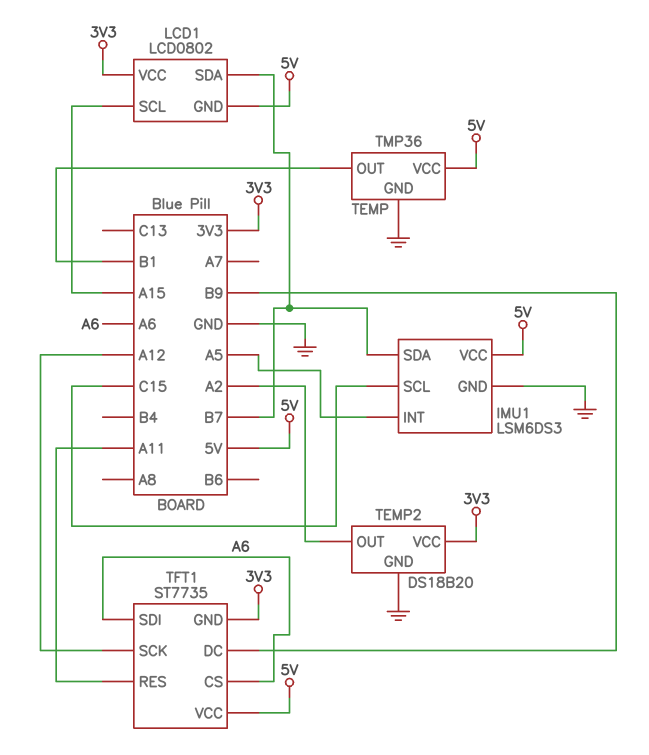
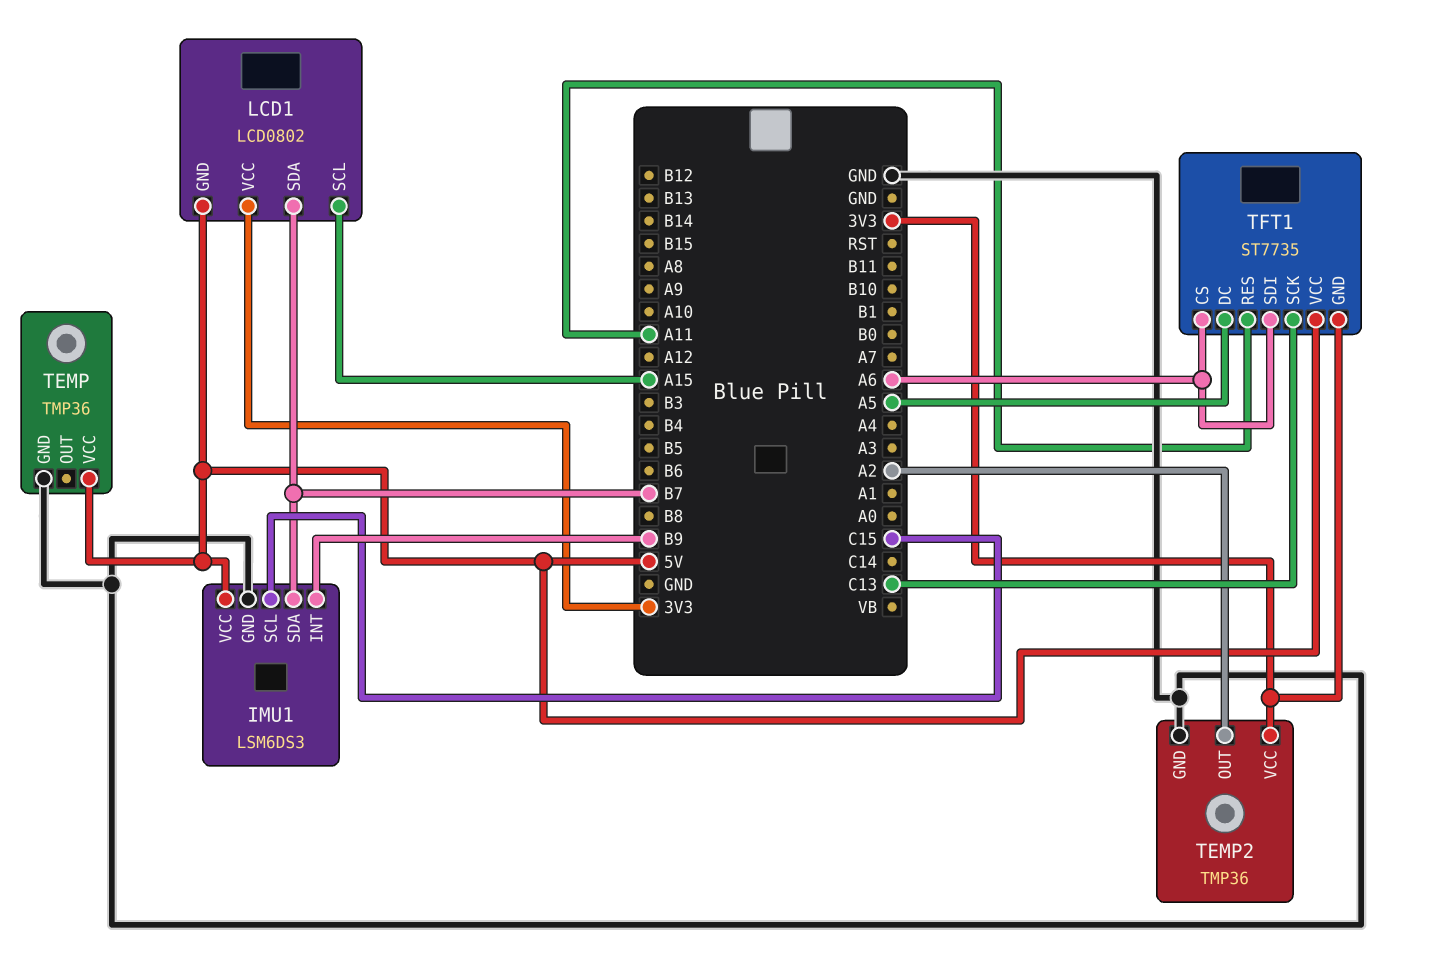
IMU1 pin INT: A5 -> B9
TEMP pin OUT: B1 -> none
TEMP2: DS18B20 -> TMP36
TFT1 pin DC: B9 -> A5
TFT1 pin SCK: A12 -> C13

